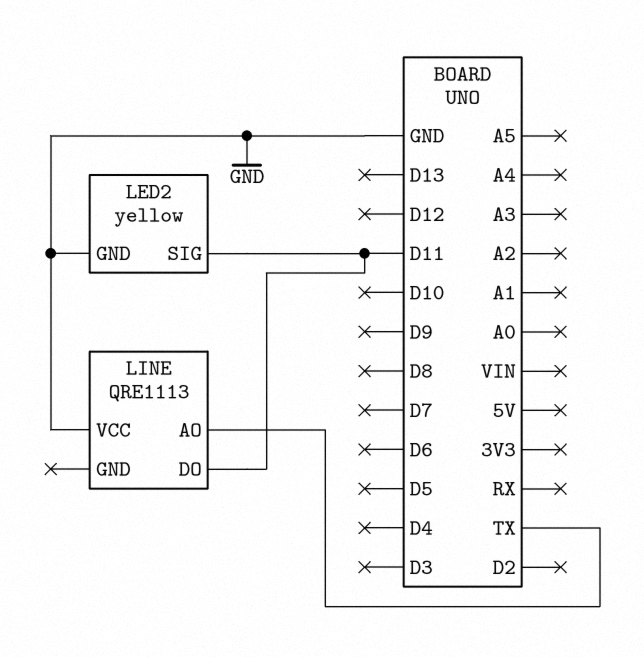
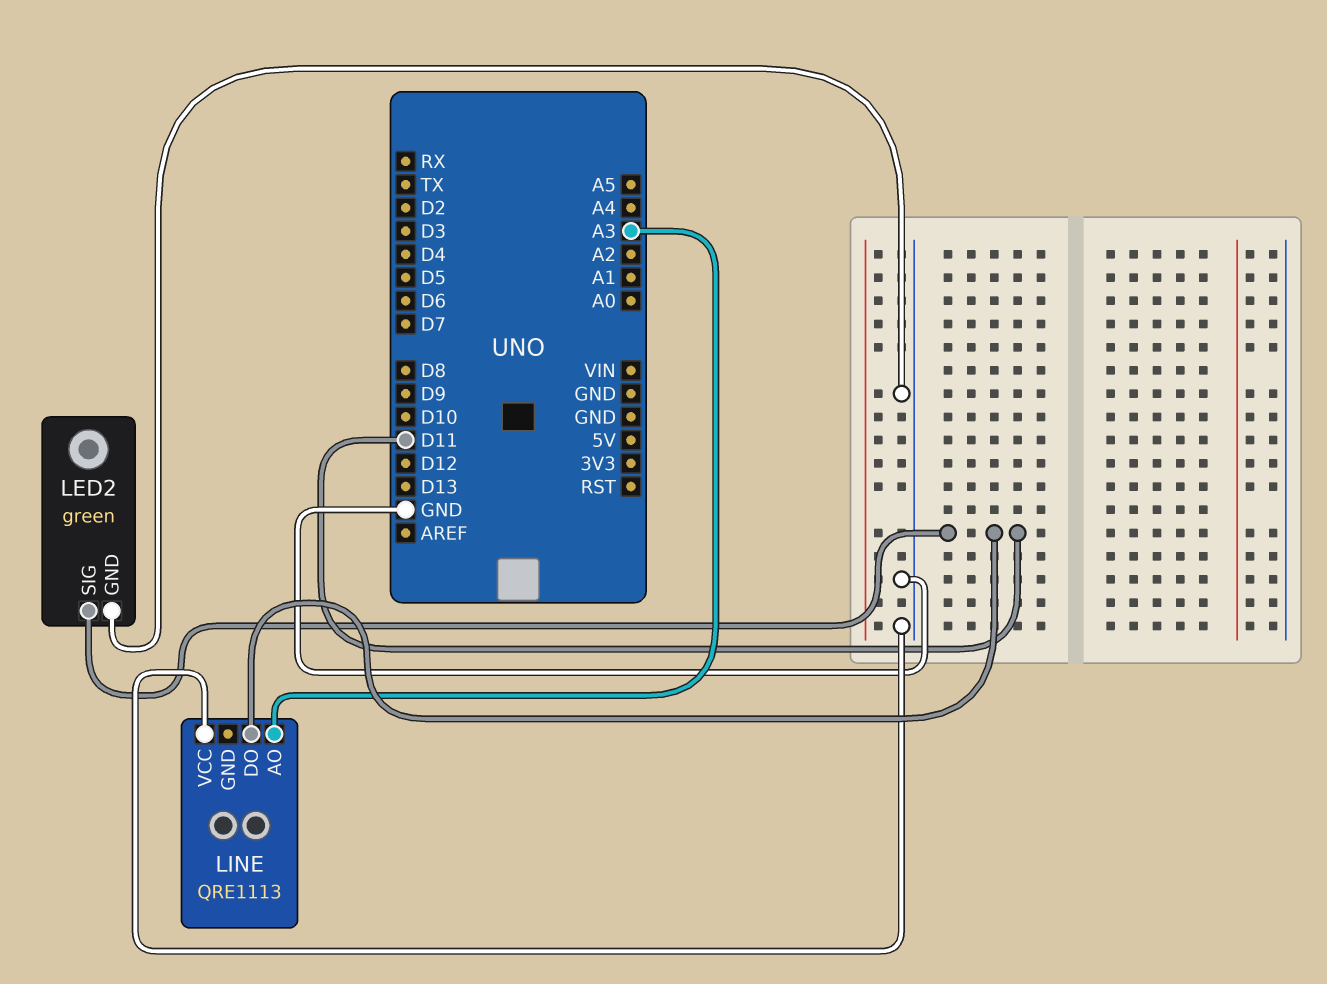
LED2: yellow -> green
LINE pin AO: TX -> A3

